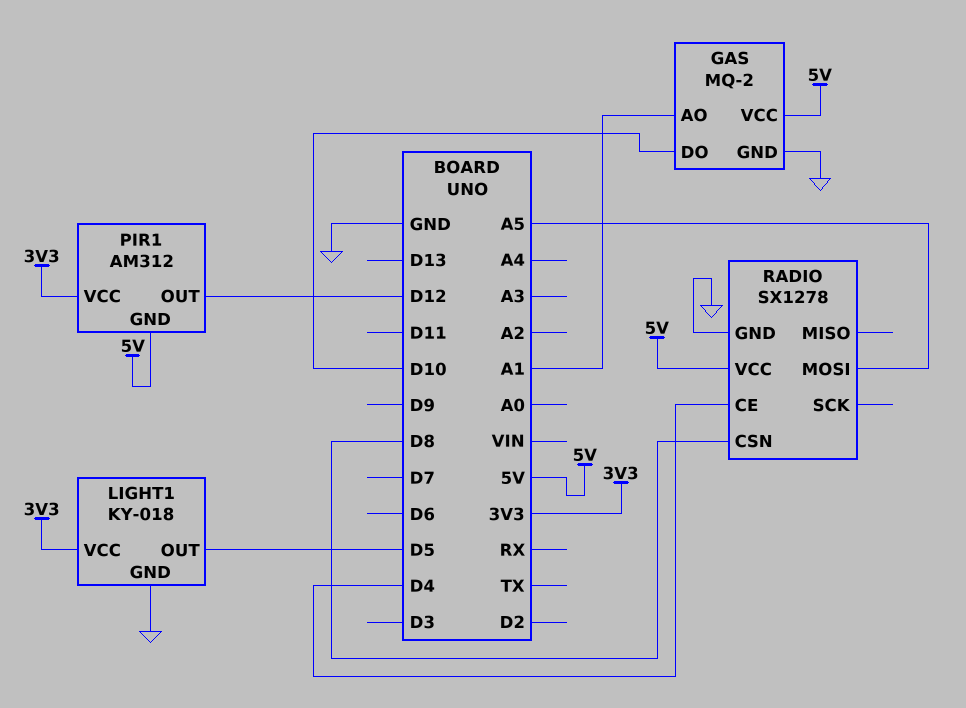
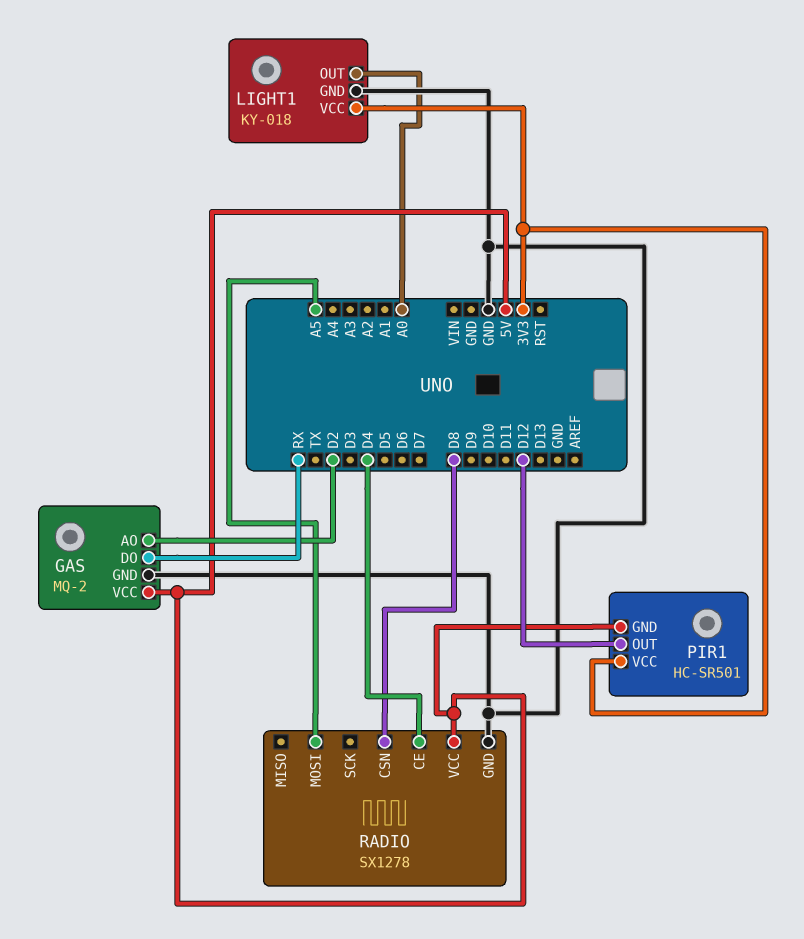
GAS pin AO: A1 -> D2
GAS pin DO: D10 -> RX
LIGHT1 pin OUT: D5 -> A0
PIR1: AM312 -> HC-SR501

